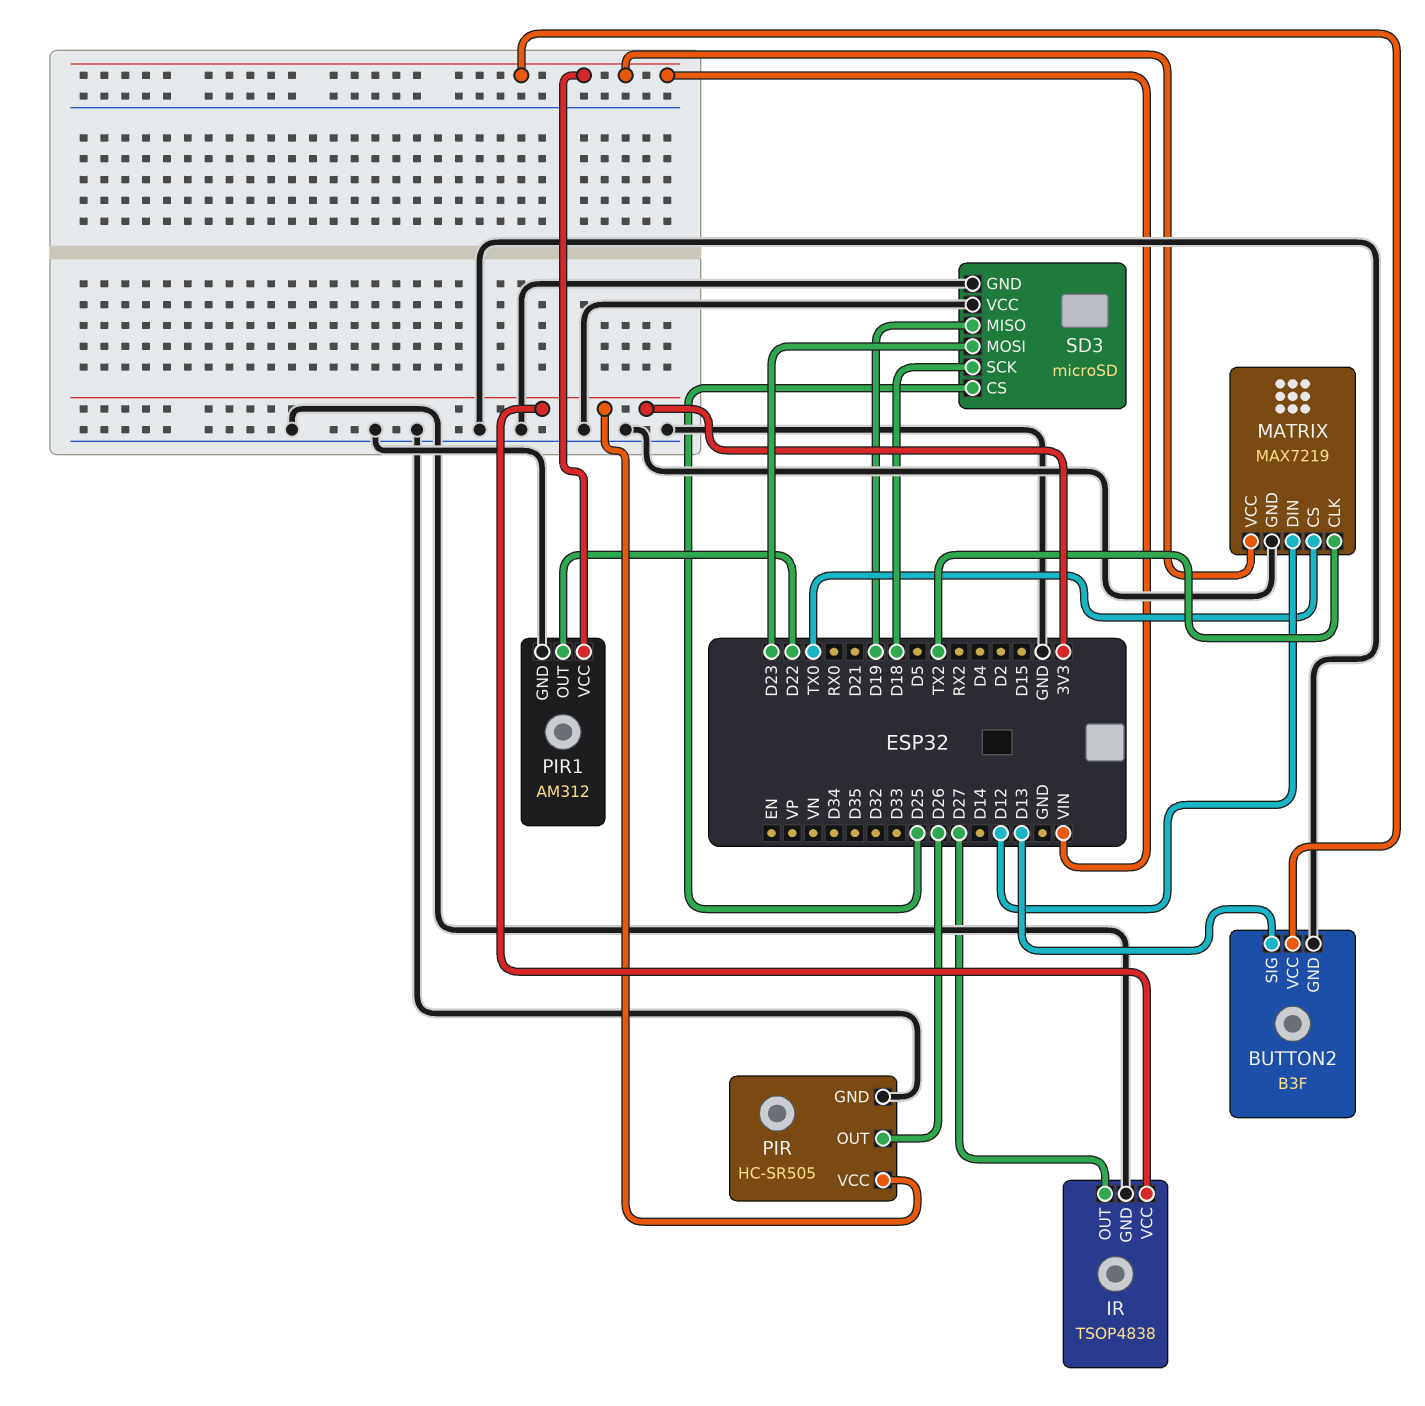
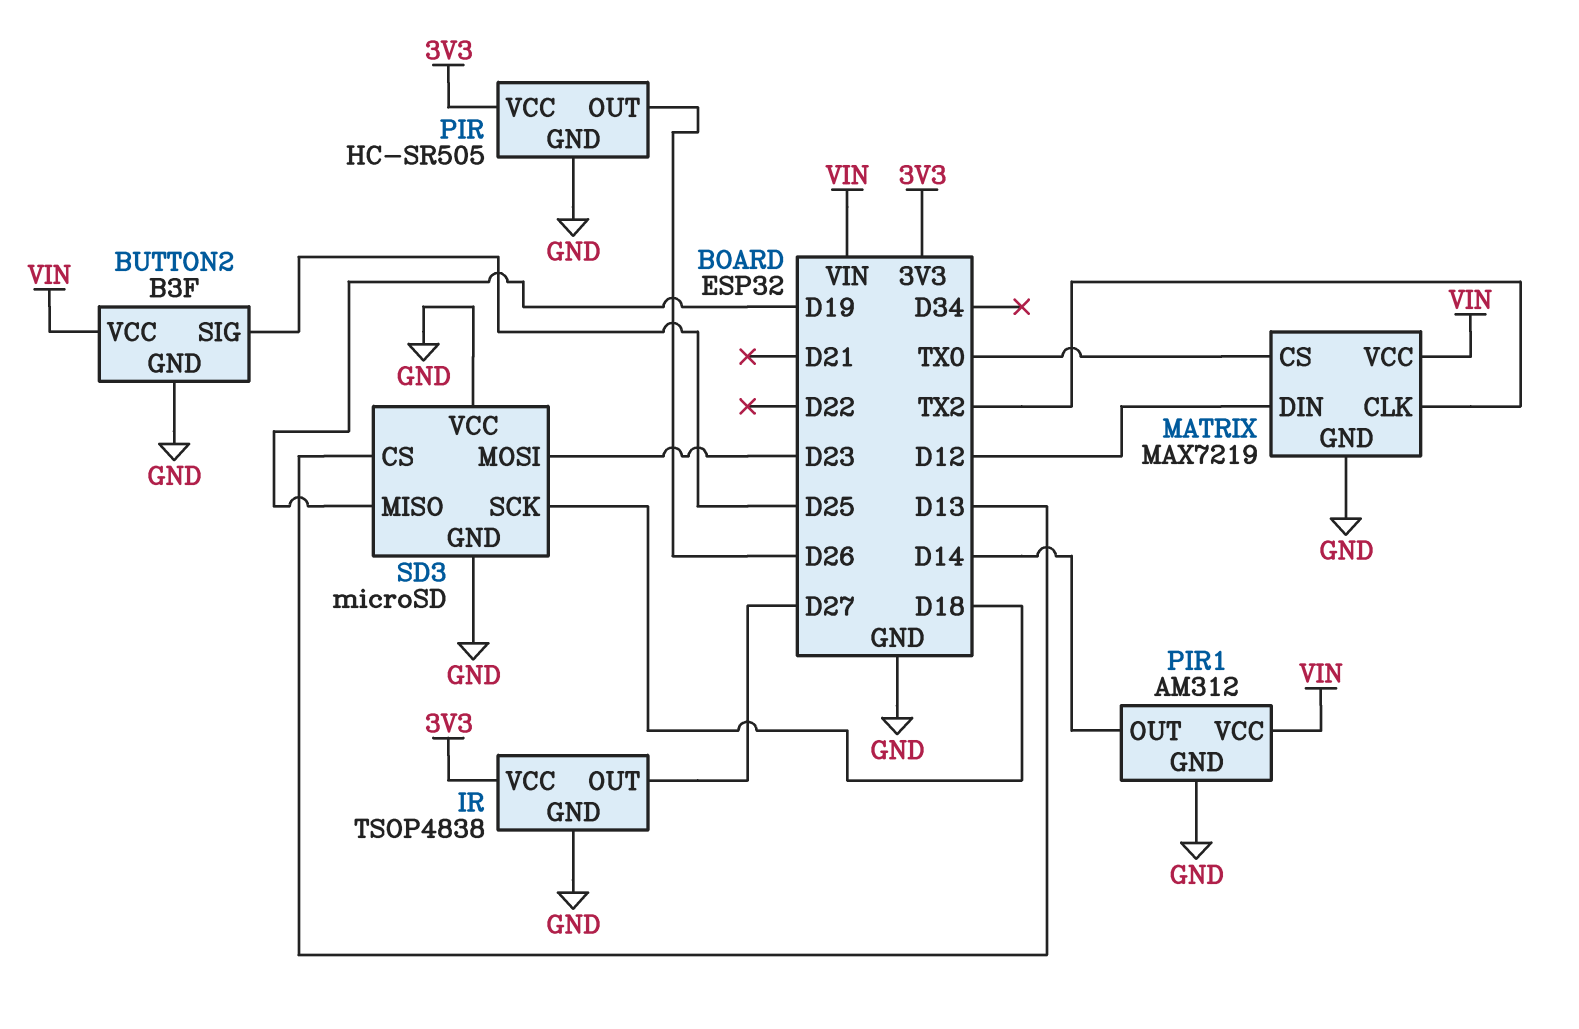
BUTTON2 pin SIG: D13 -> D25
PIR1 pin OUT: D22 -> D14
SD3 pin CS: D25 -> D13

